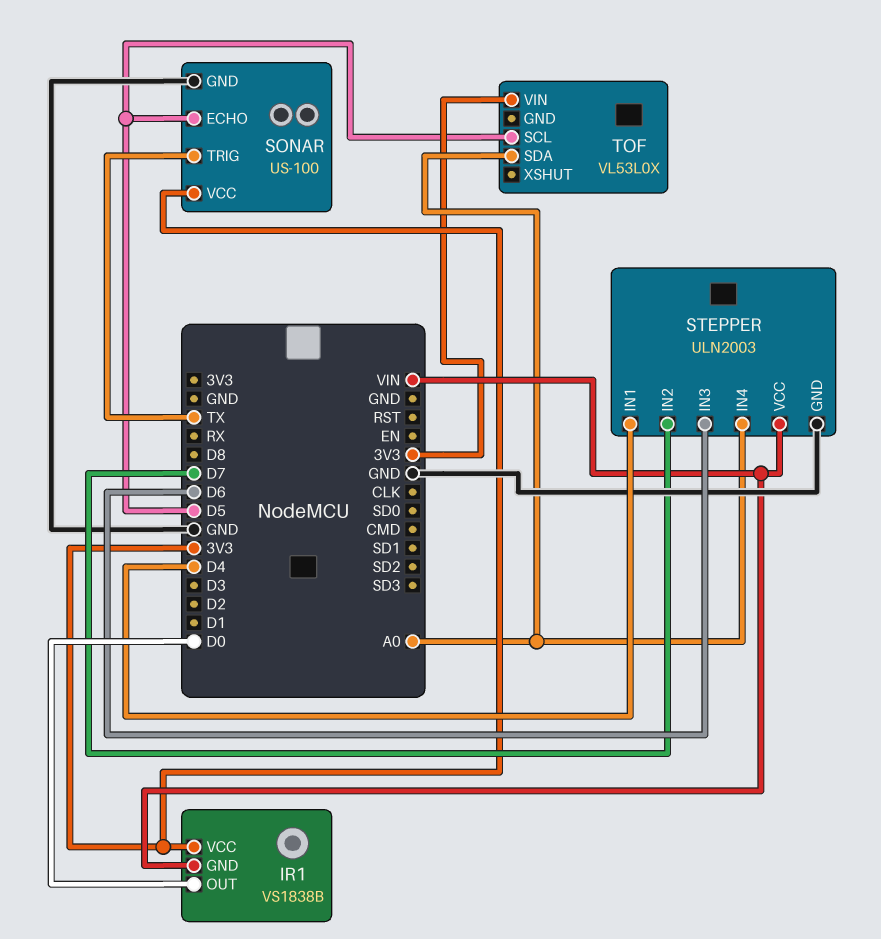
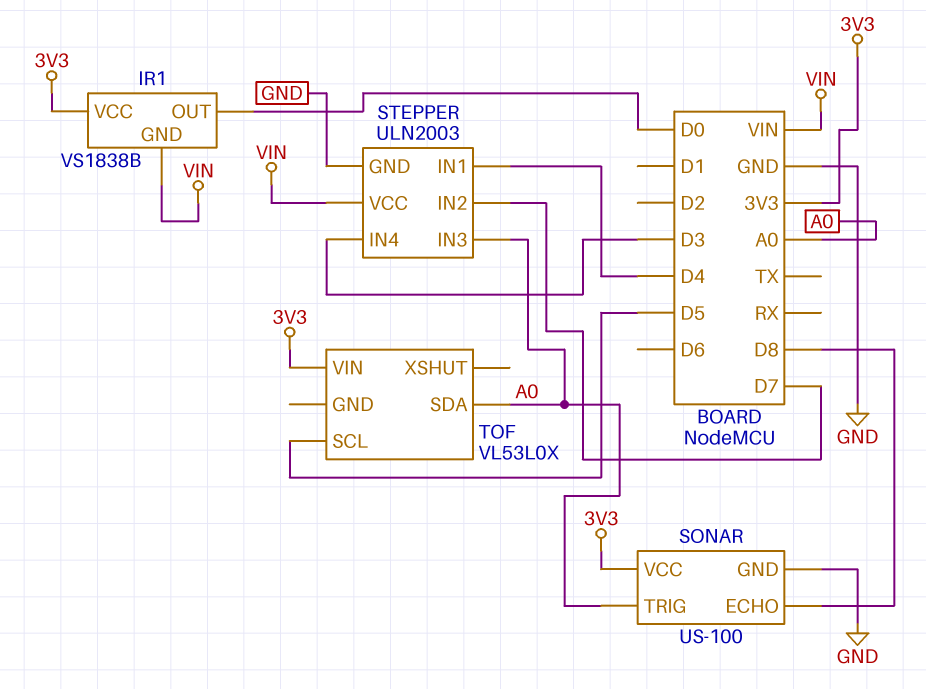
SONAR pin ECHO: D5 -> D8
SONAR pin TRIG: TX -> A0
STEPPER pin IN3: D6 -> A0
STEPPER pin IN4: A0 -> D3

